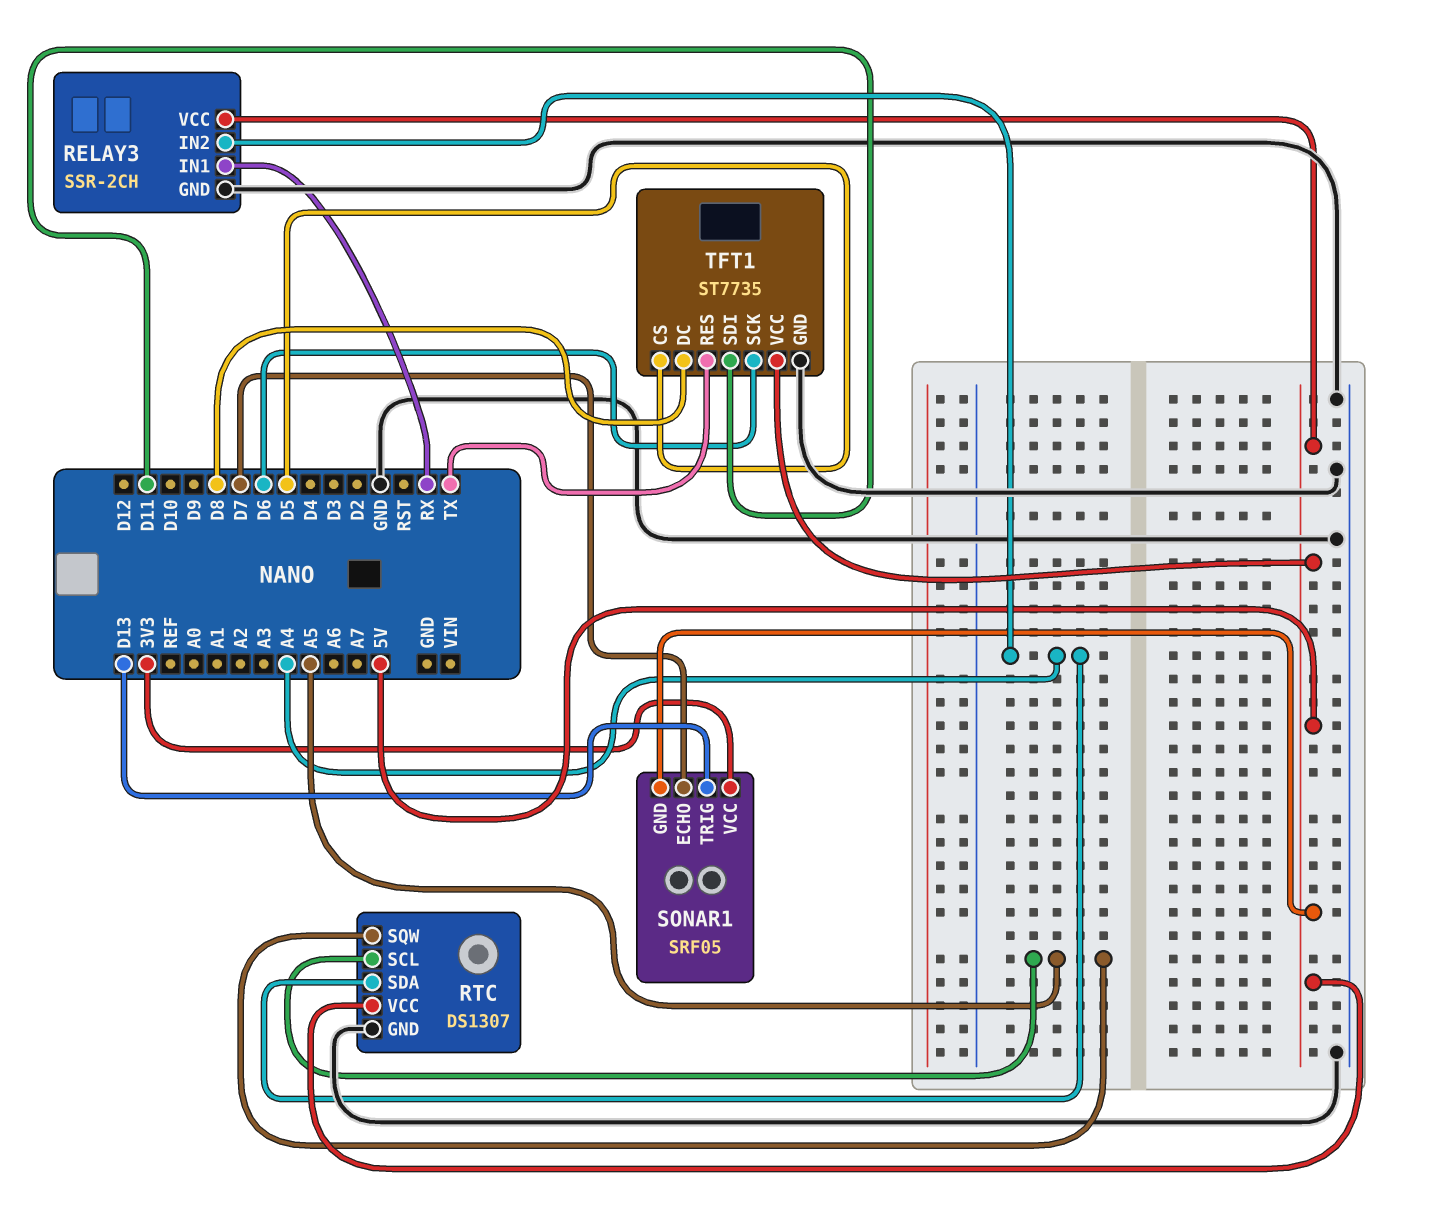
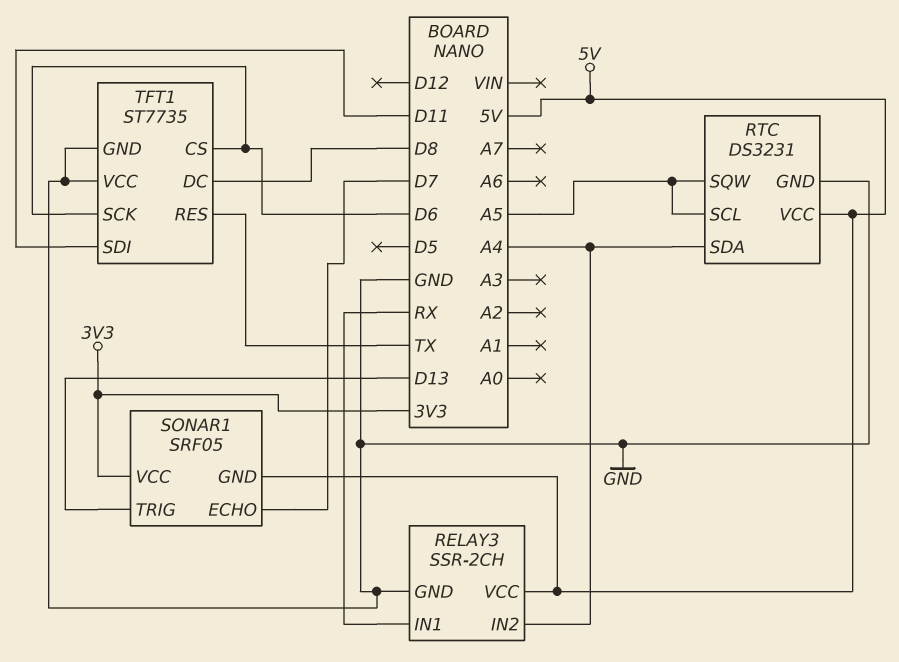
RTC: DS1307 -> DS3231
TFT1 pin CS: D5 -> D6
TFT1 pin VCC: 5V -> GND

